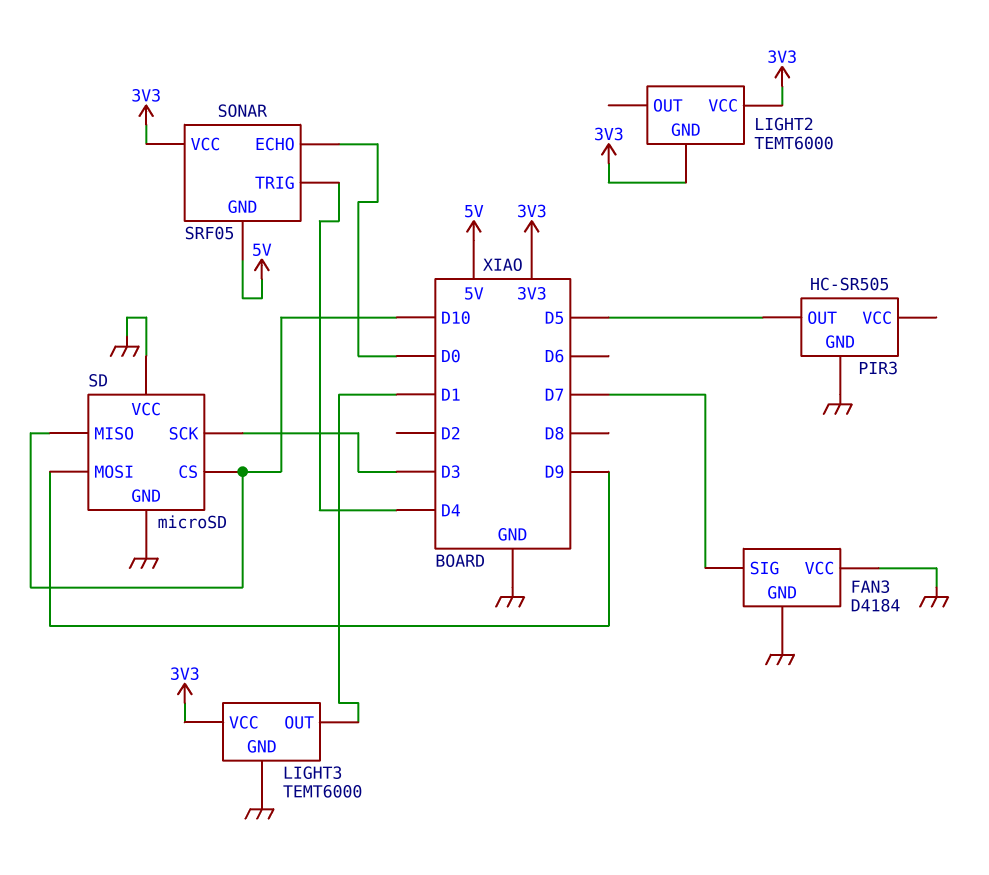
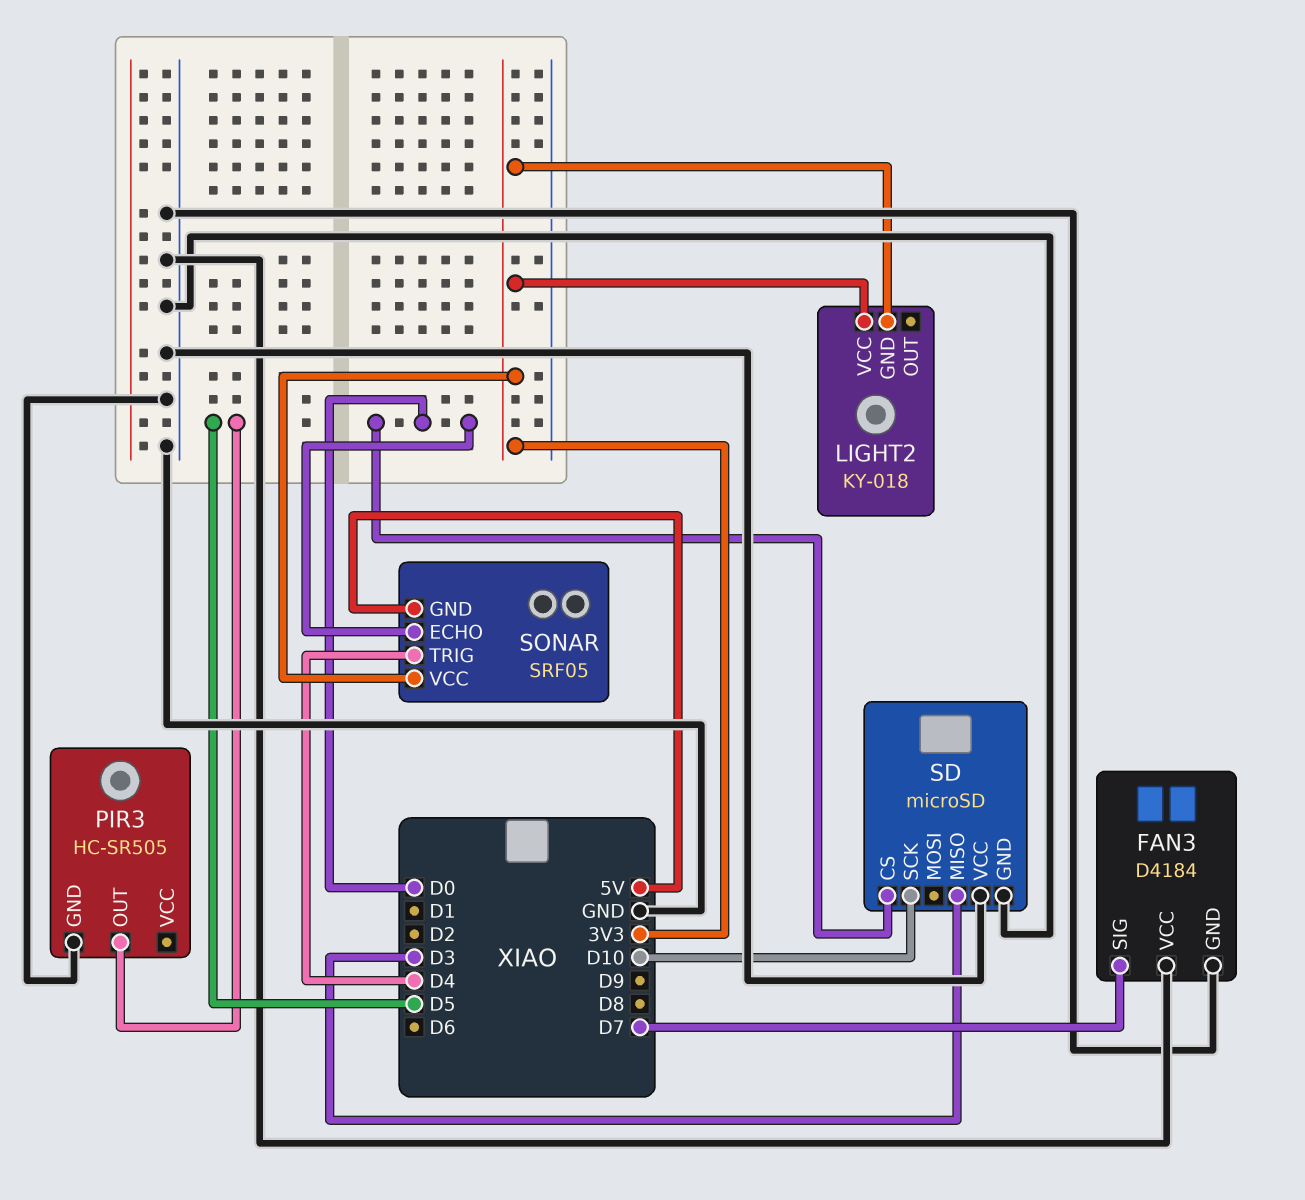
LIGHT2: TEMT6000 -> KY-018
LIGHT3: TEMT6000 -> none
LIGHT3 pin GND: GND -> none
LIGHT3 pin OUT: D1 -> none
LIGHT3 pin VCC: 3V3 -> none
SD pin CS: D10 -> D0
SD pin MISO: D10 -> D3
SD pin MOSI: D9 -> none
SD pin SCK: D3 -> D10

